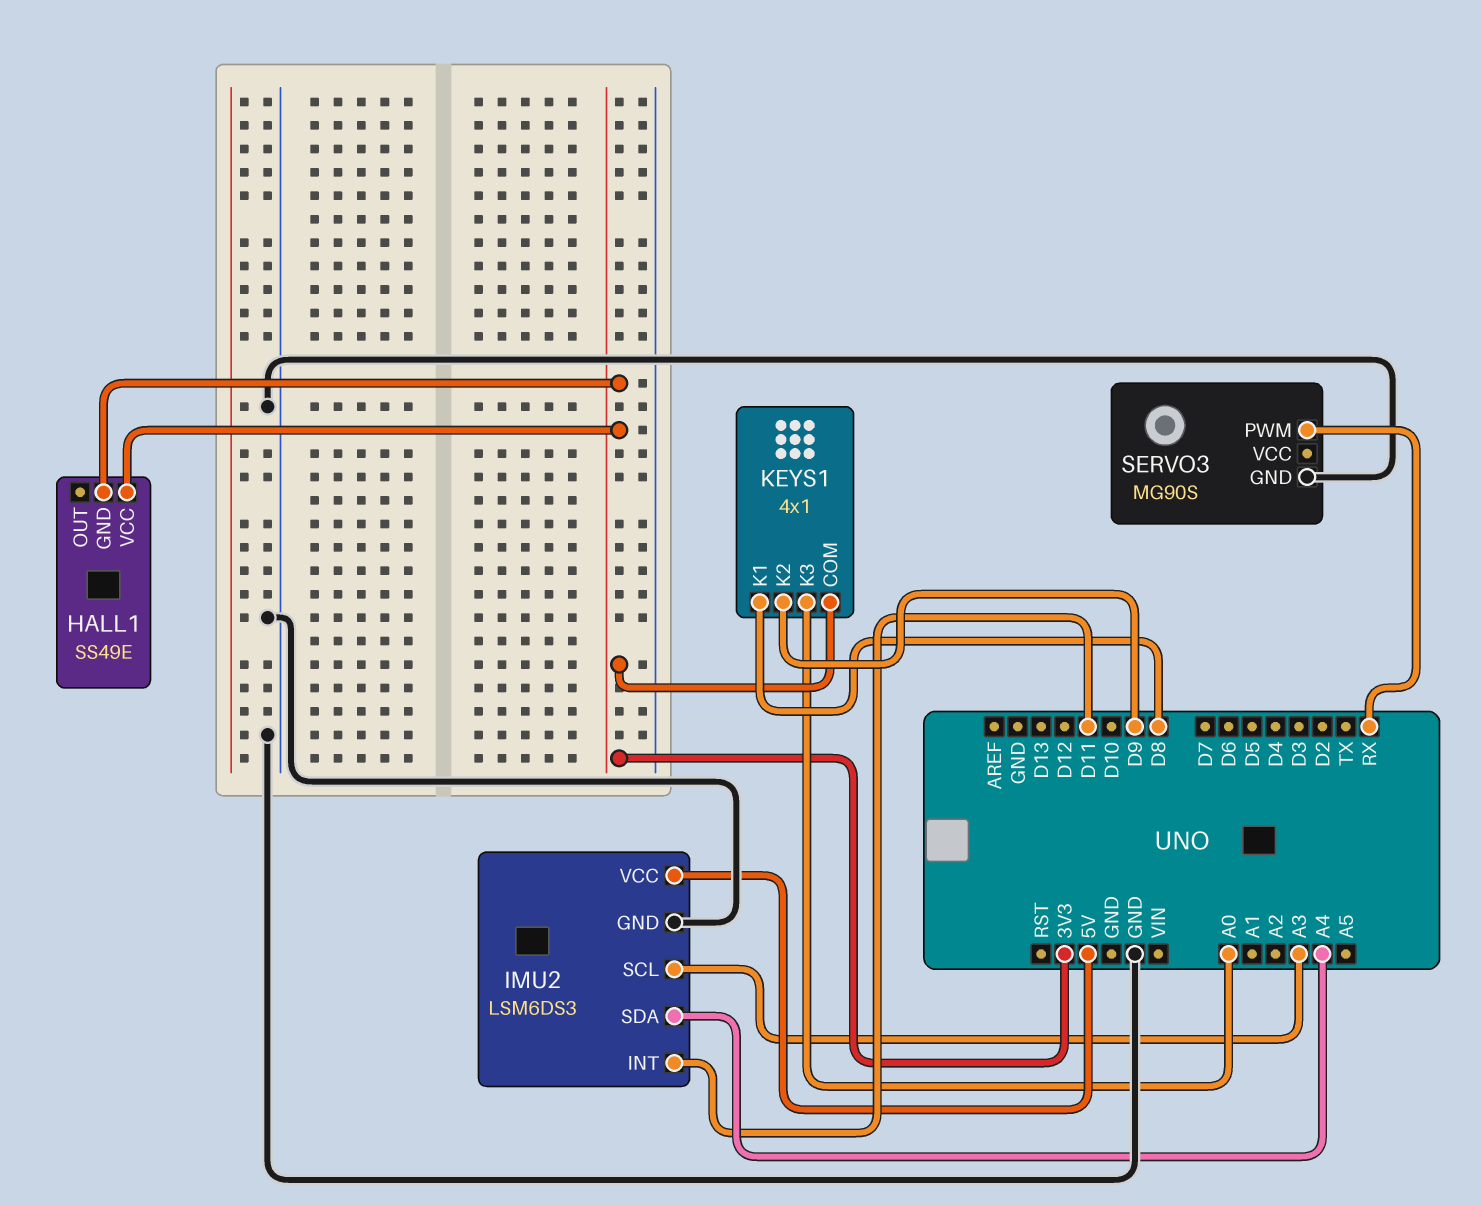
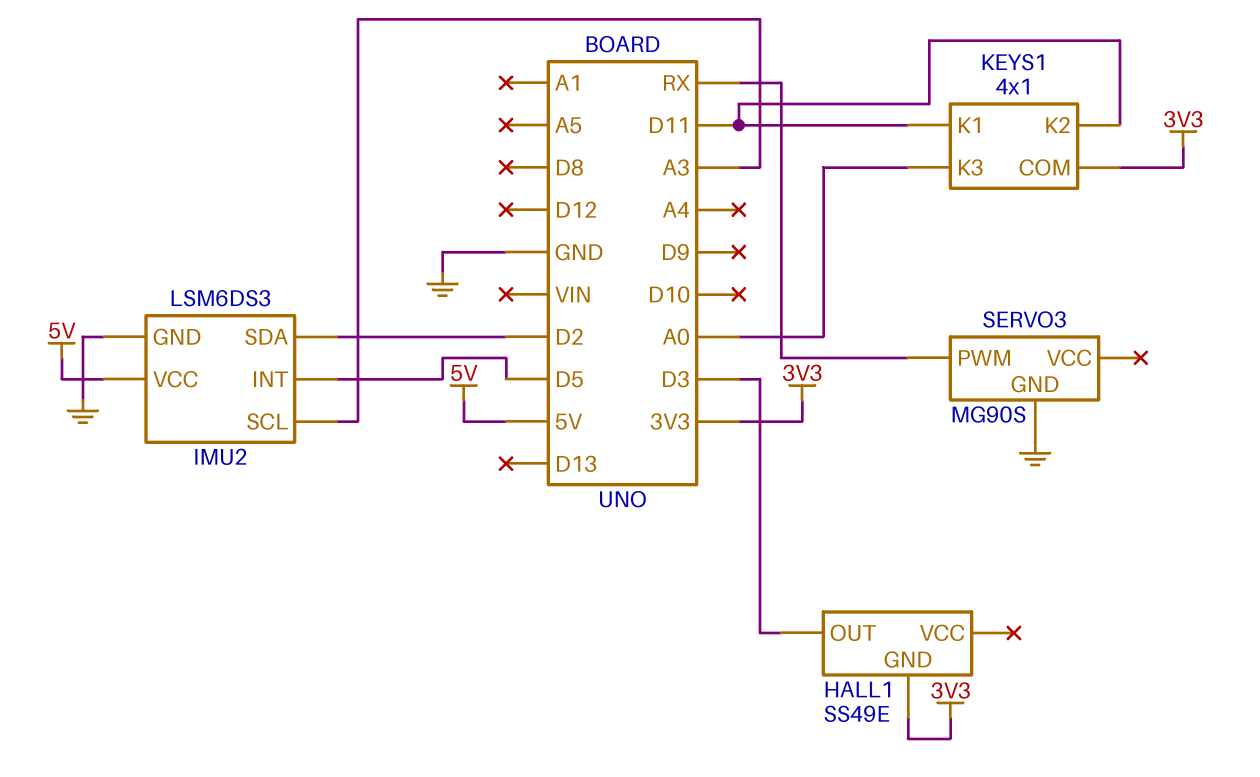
HALL1 pin OUT: none -> D3
HALL1 pin VCC: 3V3 -> none
IMU2 pin INT: D11 -> D5
IMU2 pin SDA: A4 -> D2
KEYS1 pin K1: D8 -> D11
KEYS1 pin K2: D9 -> D11

